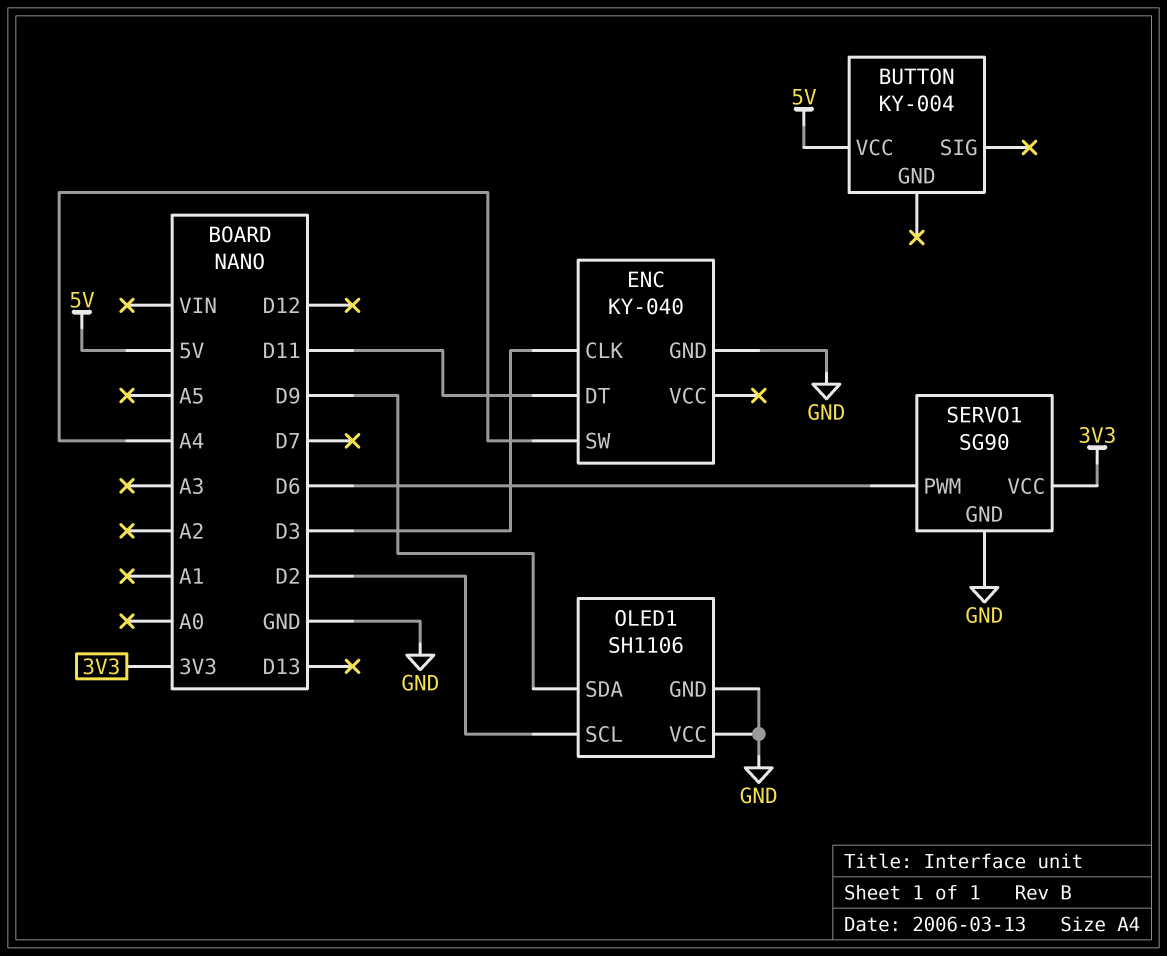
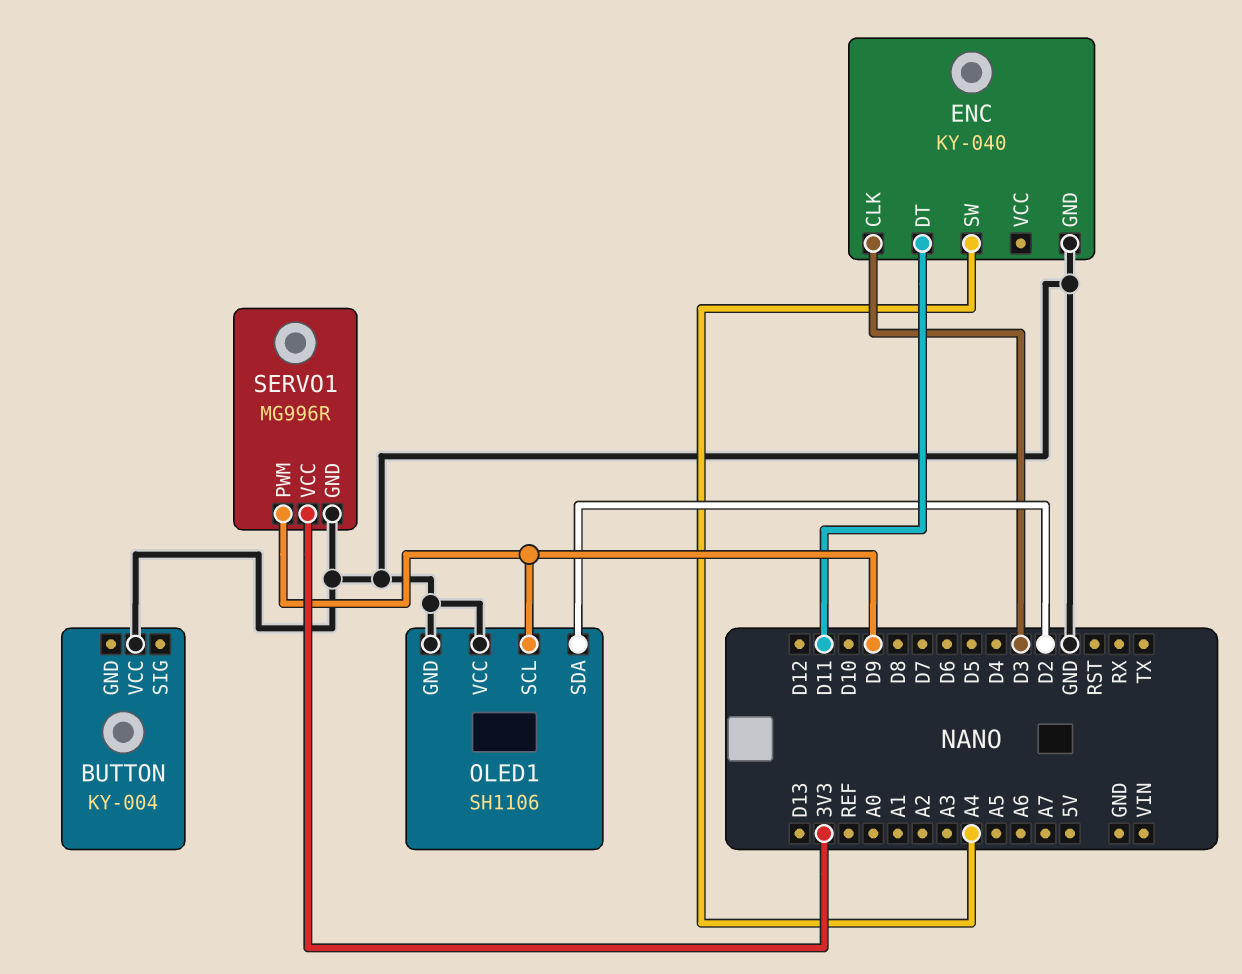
BUTTON pin VCC: 5V -> GND
OLED1 pin SCL: D2 -> D9
OLED1 pin SDA: D9 -> D2
SERVO1: SG90 -> MG996R
SERVO1 pin PWM: D6 -> D9

